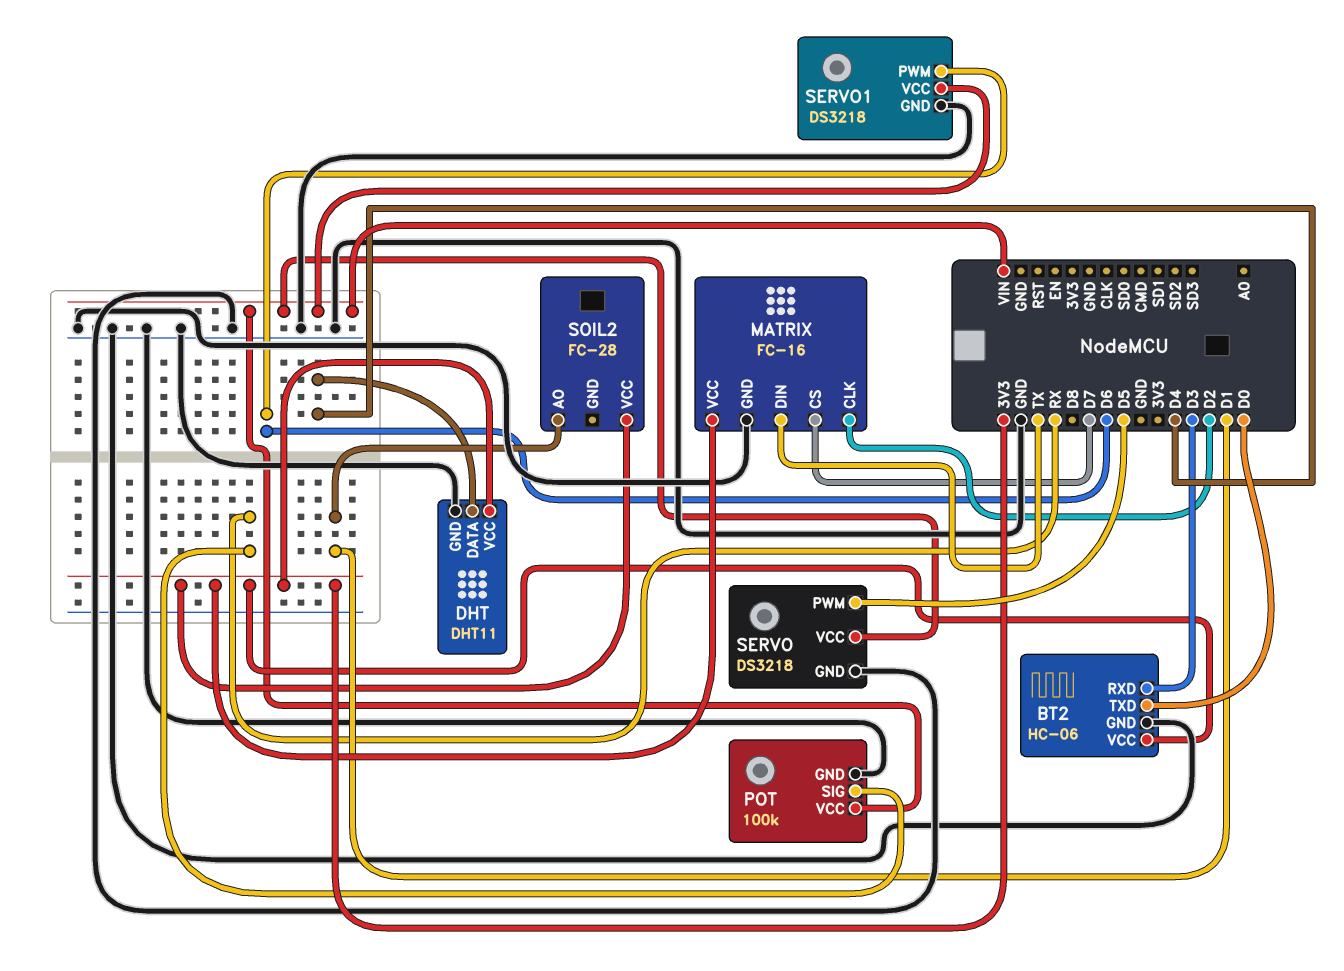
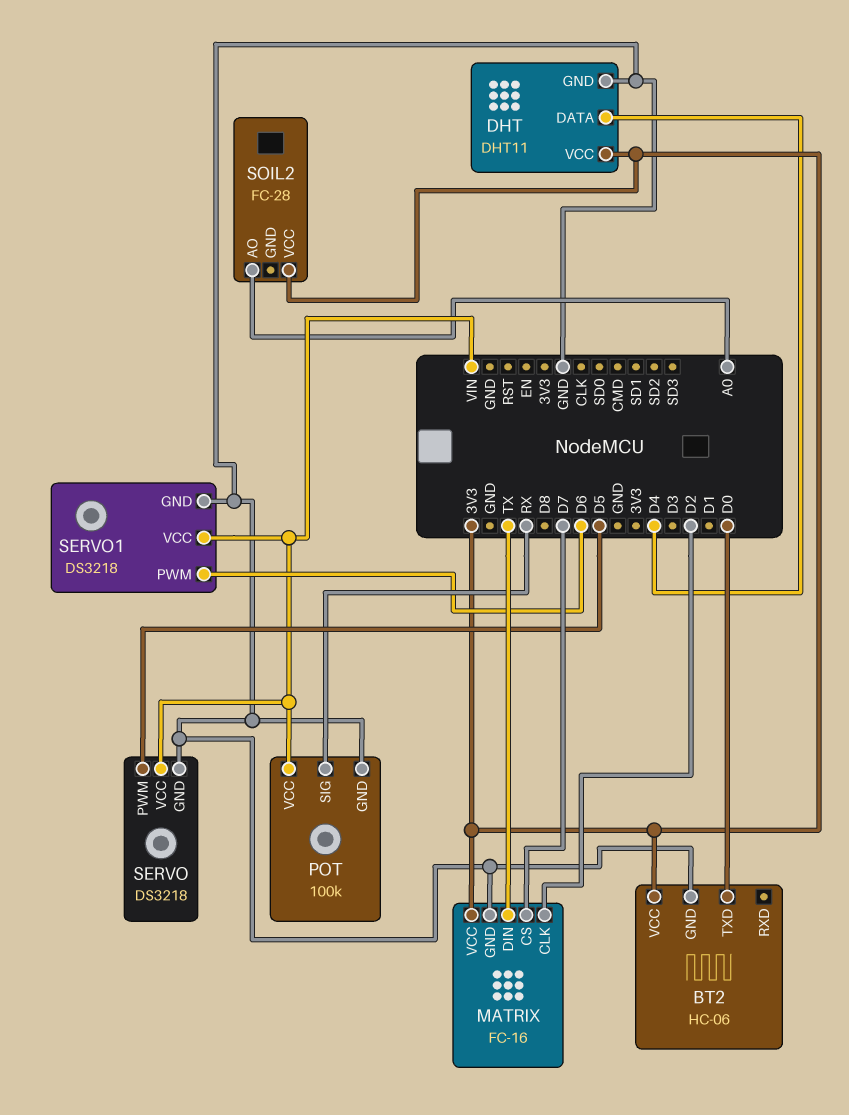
BT2 pin RXD: D3 -> none
SOIL2 pin AO: D1 -> A0

